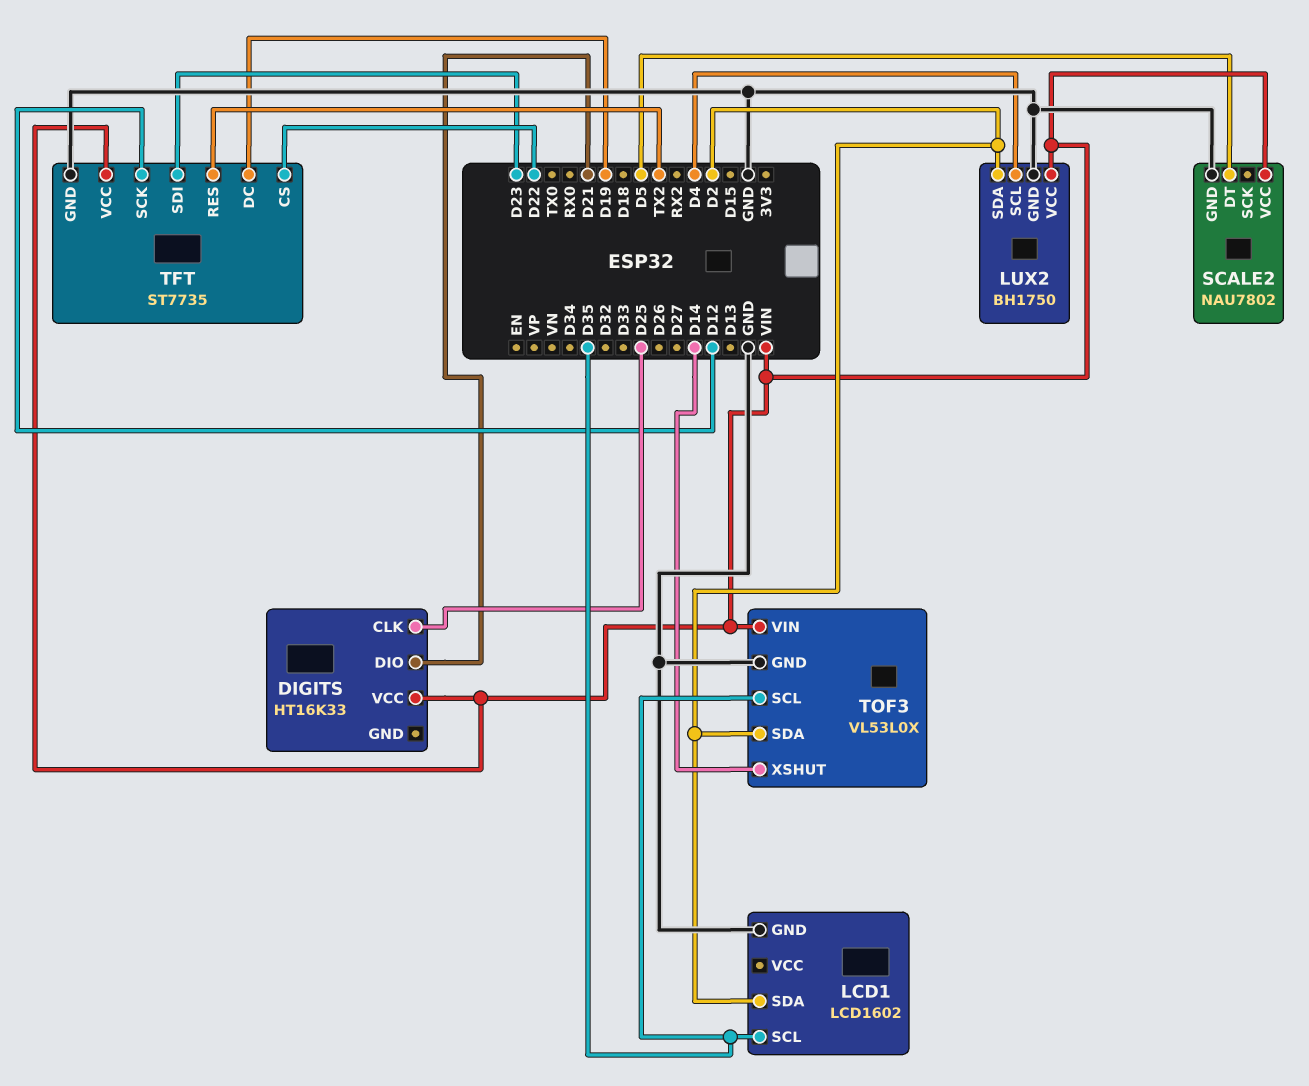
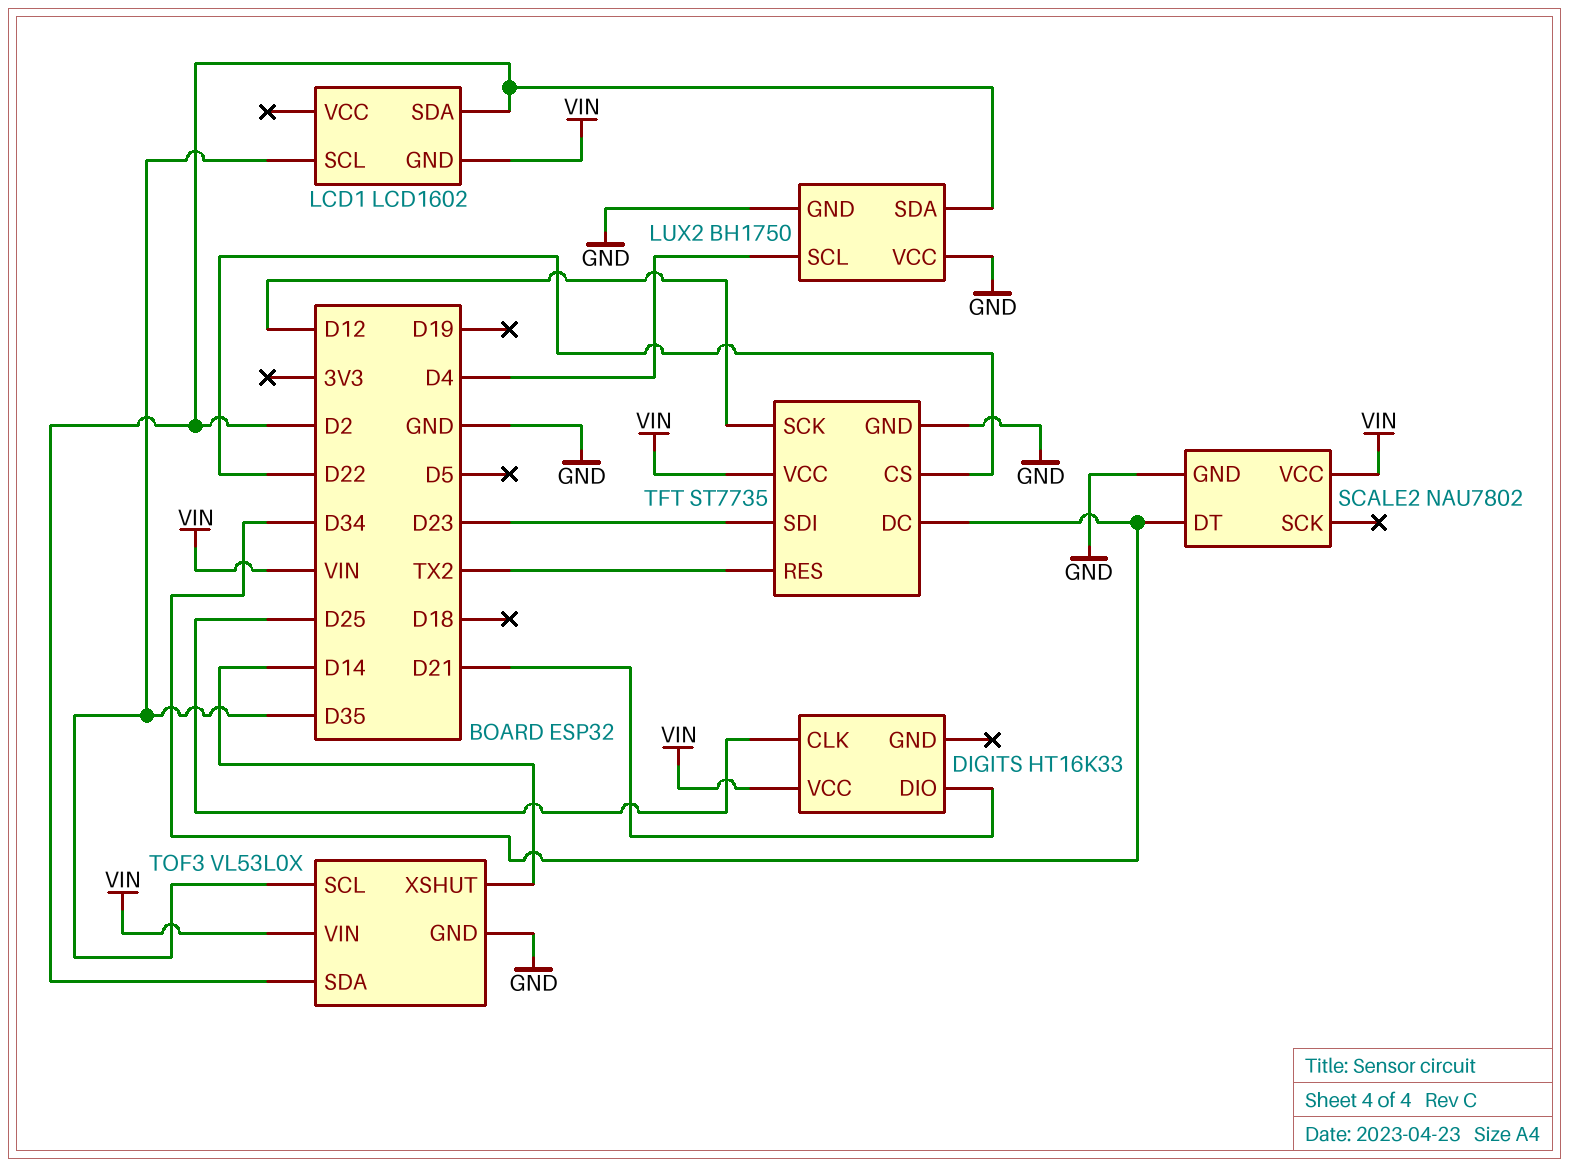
LCD1 pin GND: GND -> VIN
LUX2 pin VCC: VIN -> GND
SCALE2 pin DT: D5 -> D34
TFT pin DC: D19 -> D34

